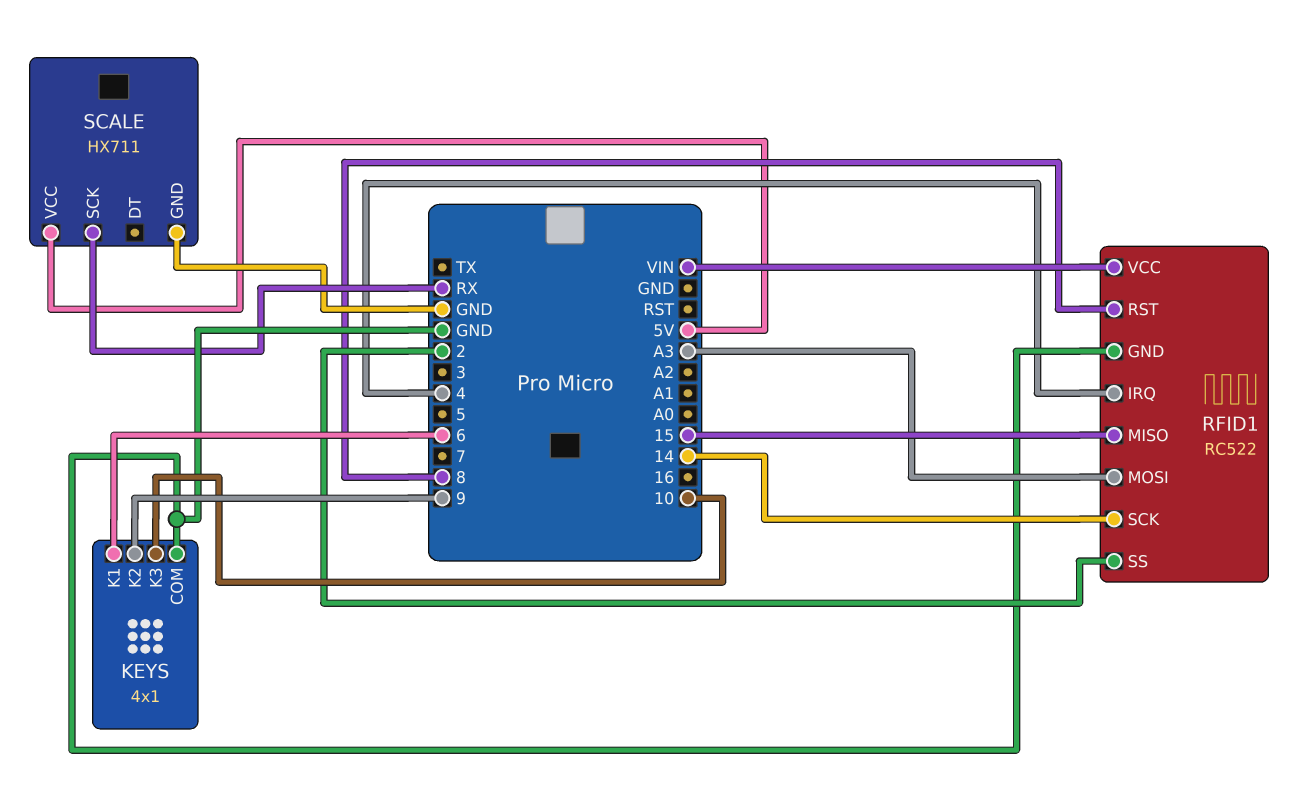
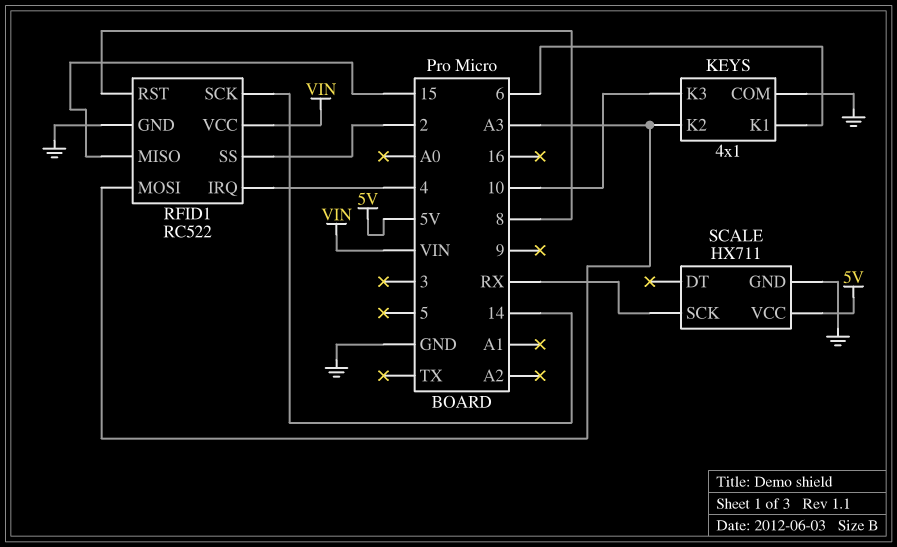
KEYS pin K2: 9 -> A3

